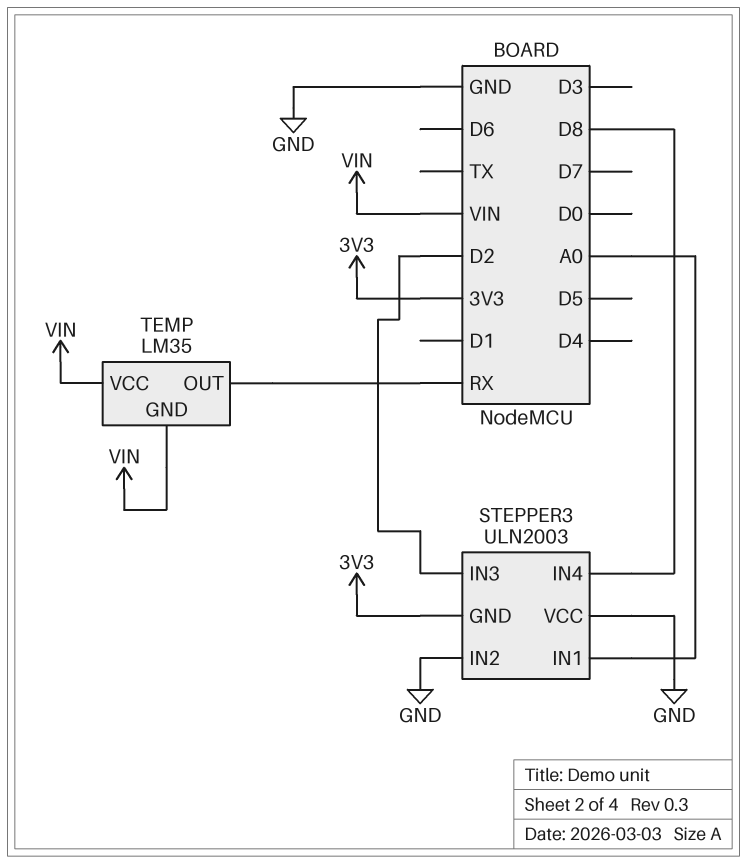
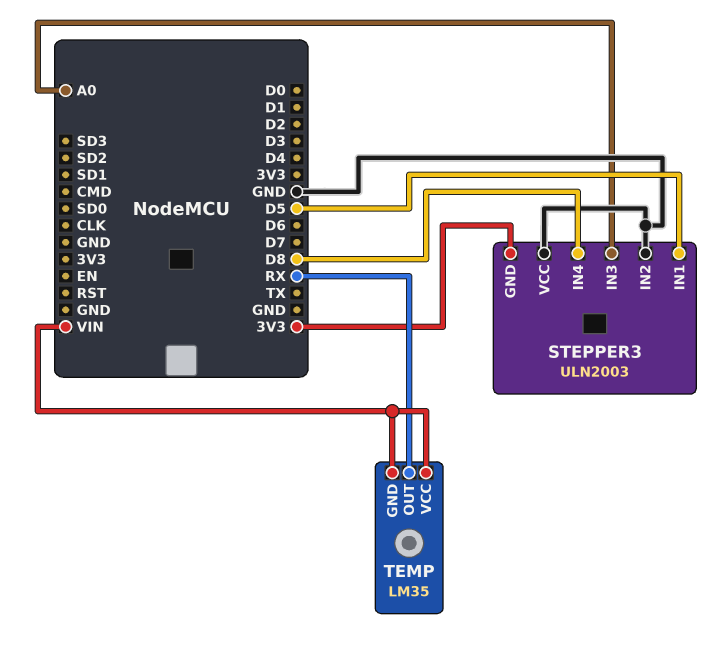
STEPPER3 pin IN1: A0 -> D5
STEPPER3 pin IN3: D2 -> A0

